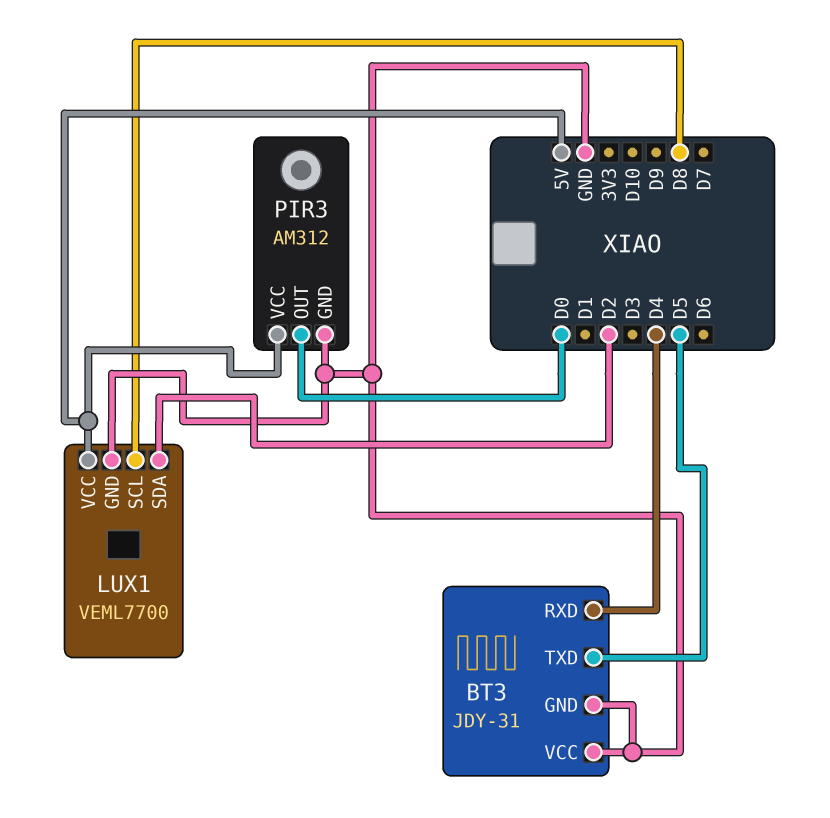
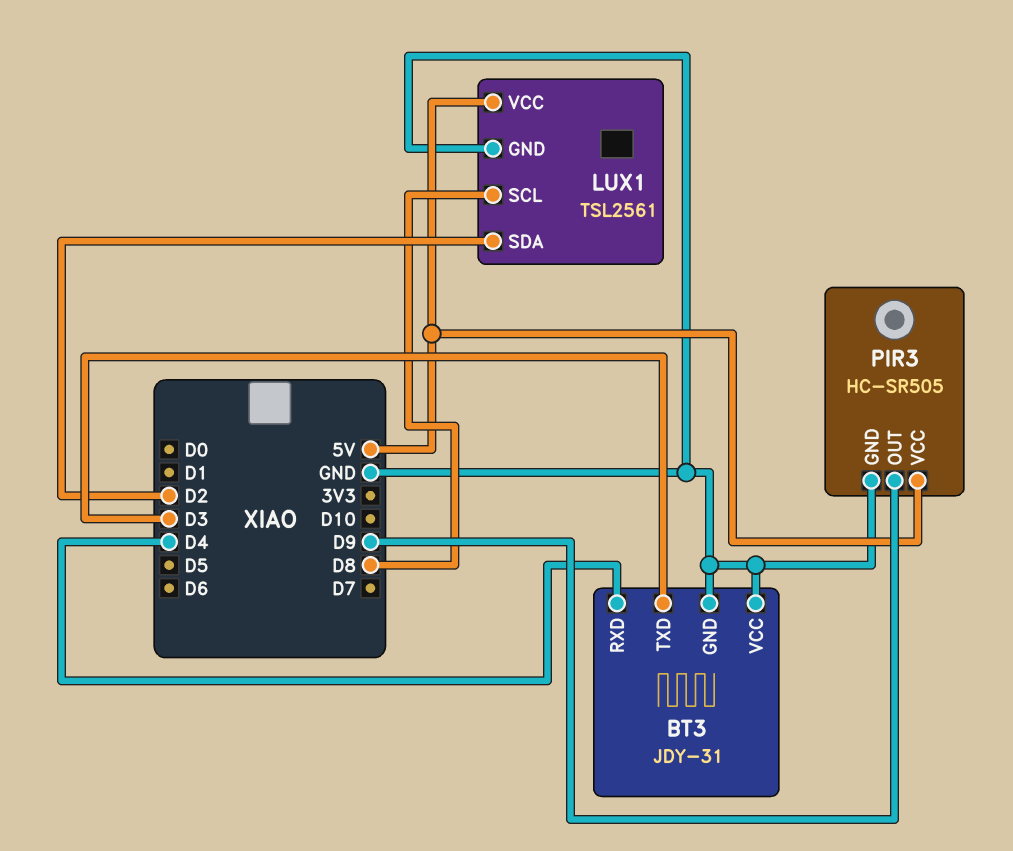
BT3 pin TXD: D5 -> D3
LUX1: VEML7700 -> TSL2561
PIR3: AM312 -> HC-SR505
PIR3 pin OUT: D0 -> D9

